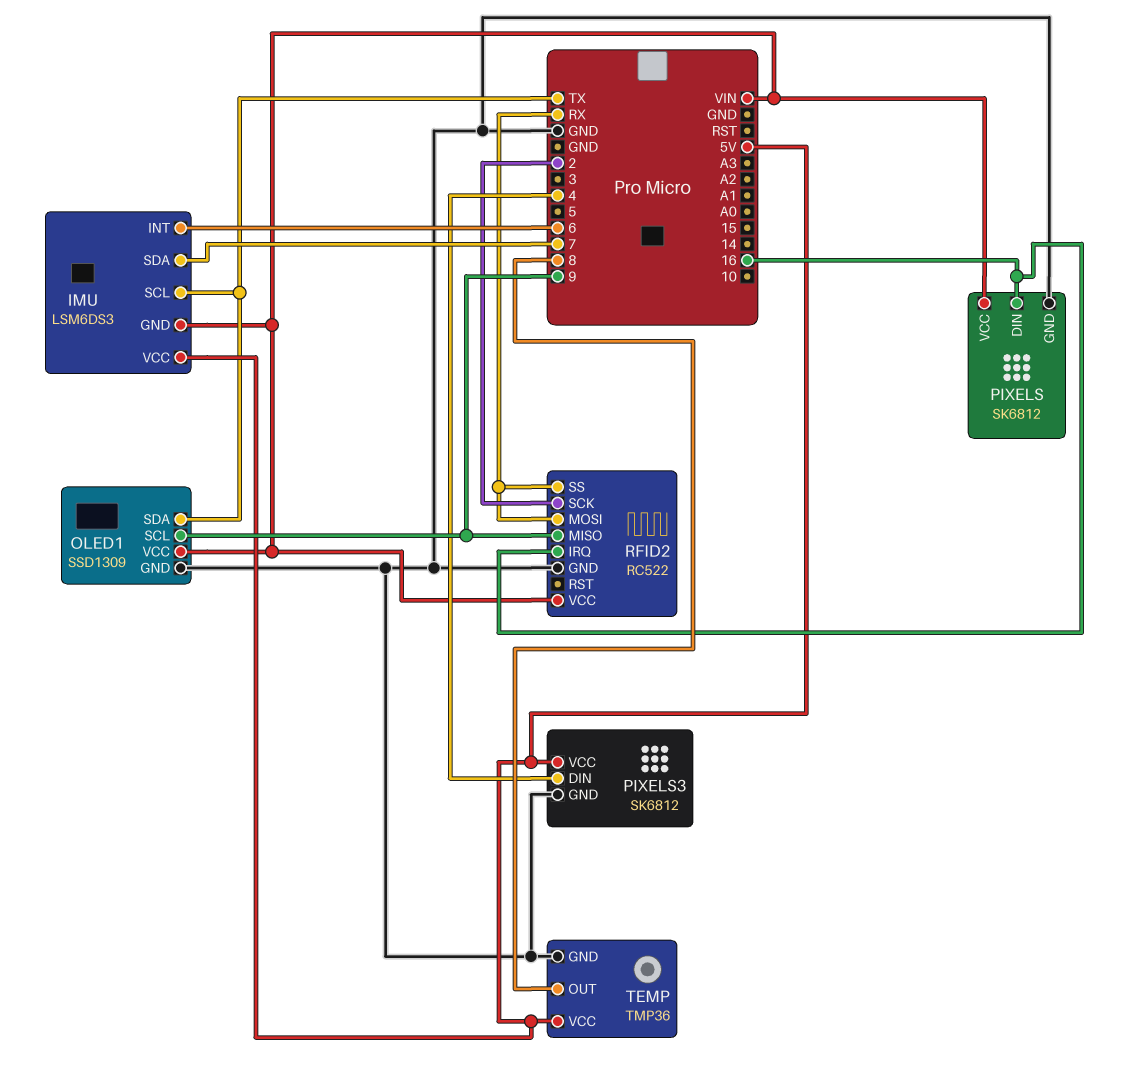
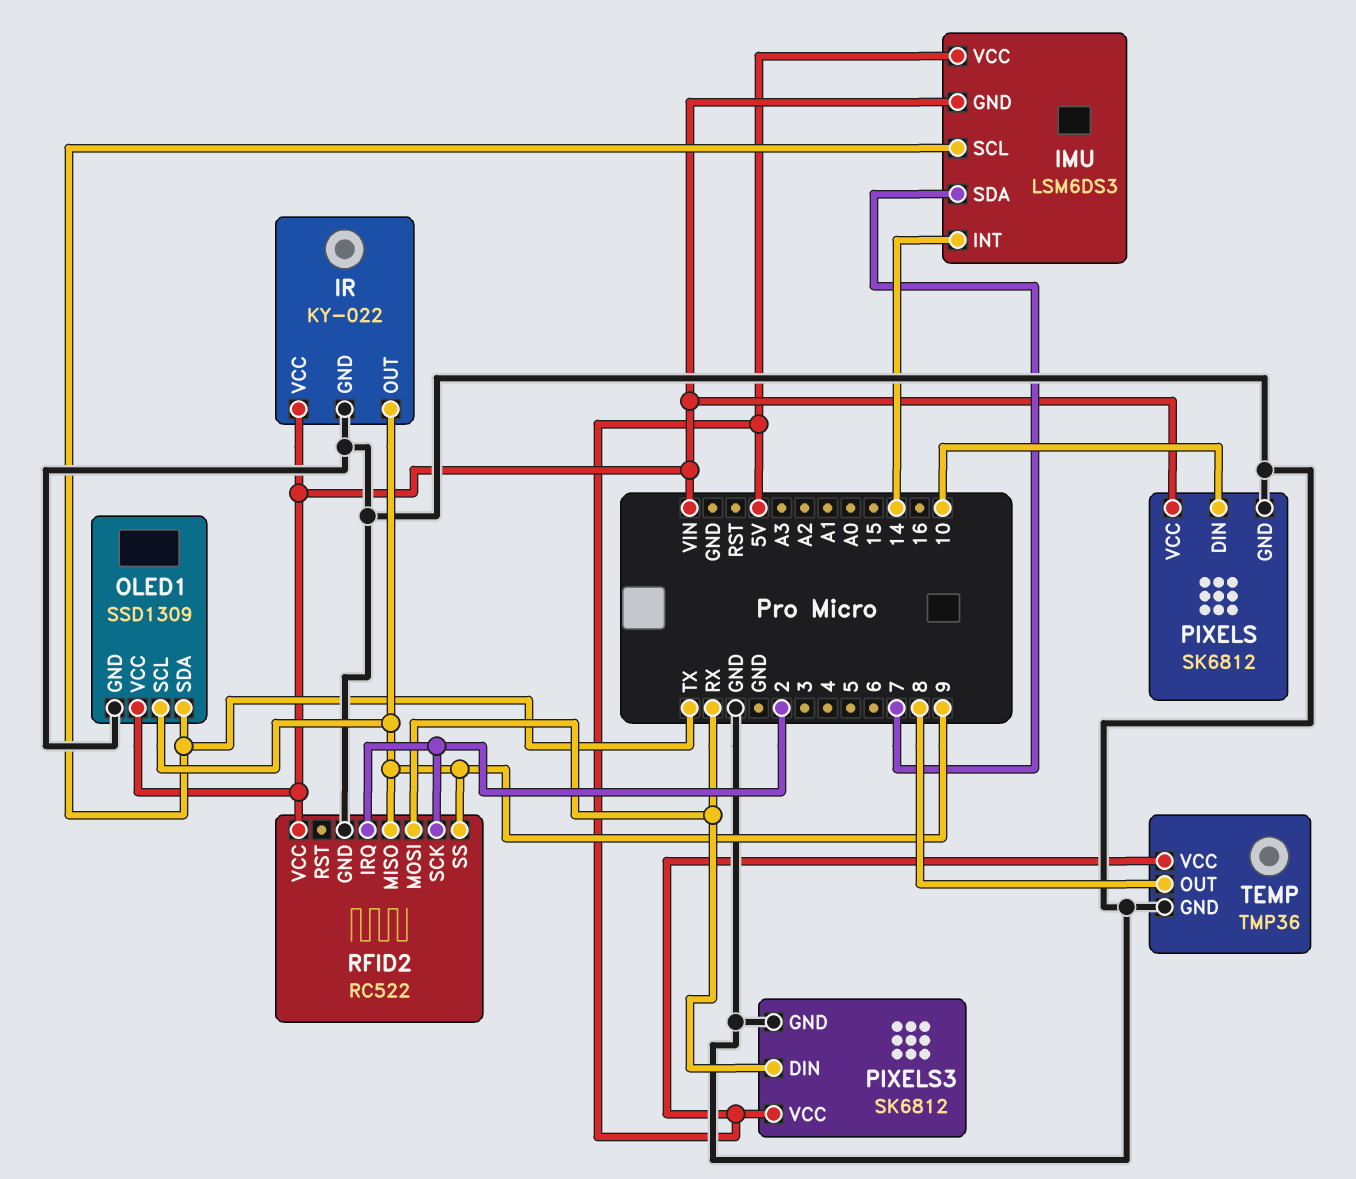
IMU pin INT: 6 -> 14
IR: none -> KY-022
IR pin GND: none -> GND
IR pin OUT: none -> 9
IR pin VCC: none -> VIN
PIXELS pin DIN: 16 -> 10
PIXELS3 pin DIN: 4 -> RX
RFID2 pin IRQ: 16 -> 2
RFID2 pin SS: RX -> 9

